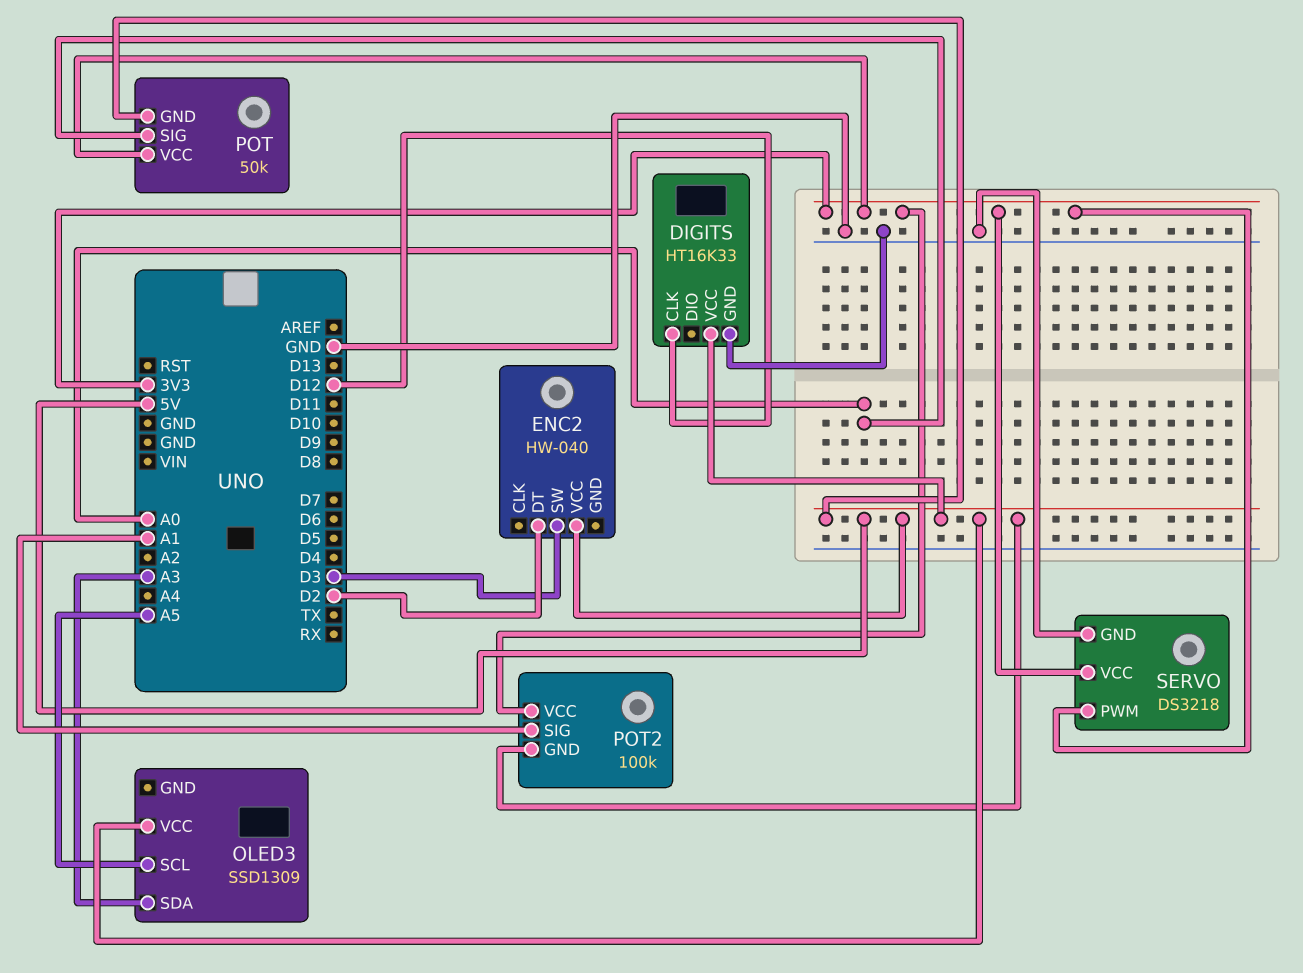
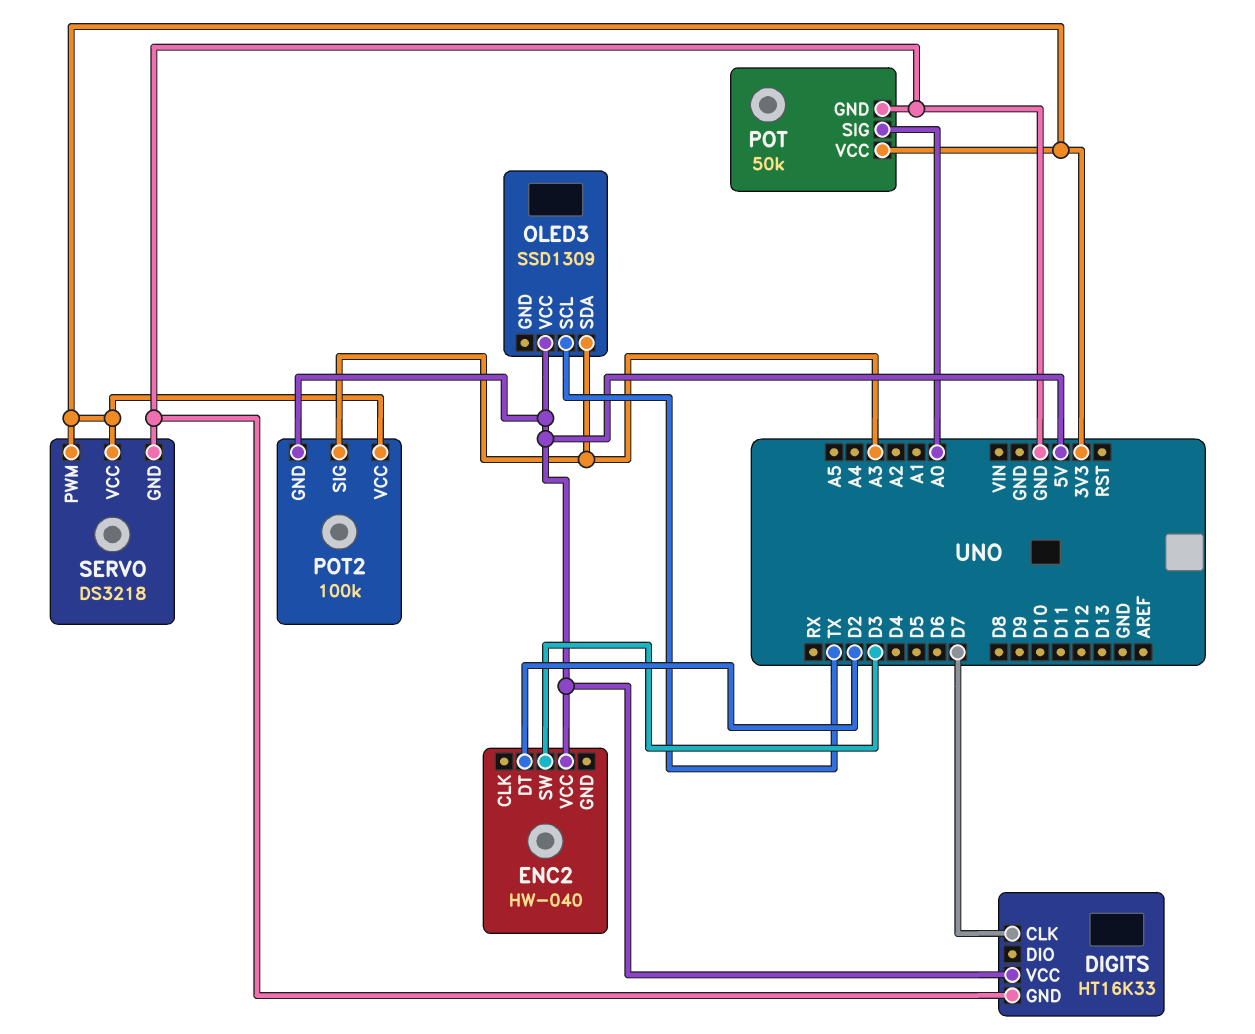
DIGITS pin CLK: D12 -> D7
OLED3 pin SCL: A5 -> TX
POT pin GND: 5V -> GND
POT2 pin SIG: A1 -> A3

